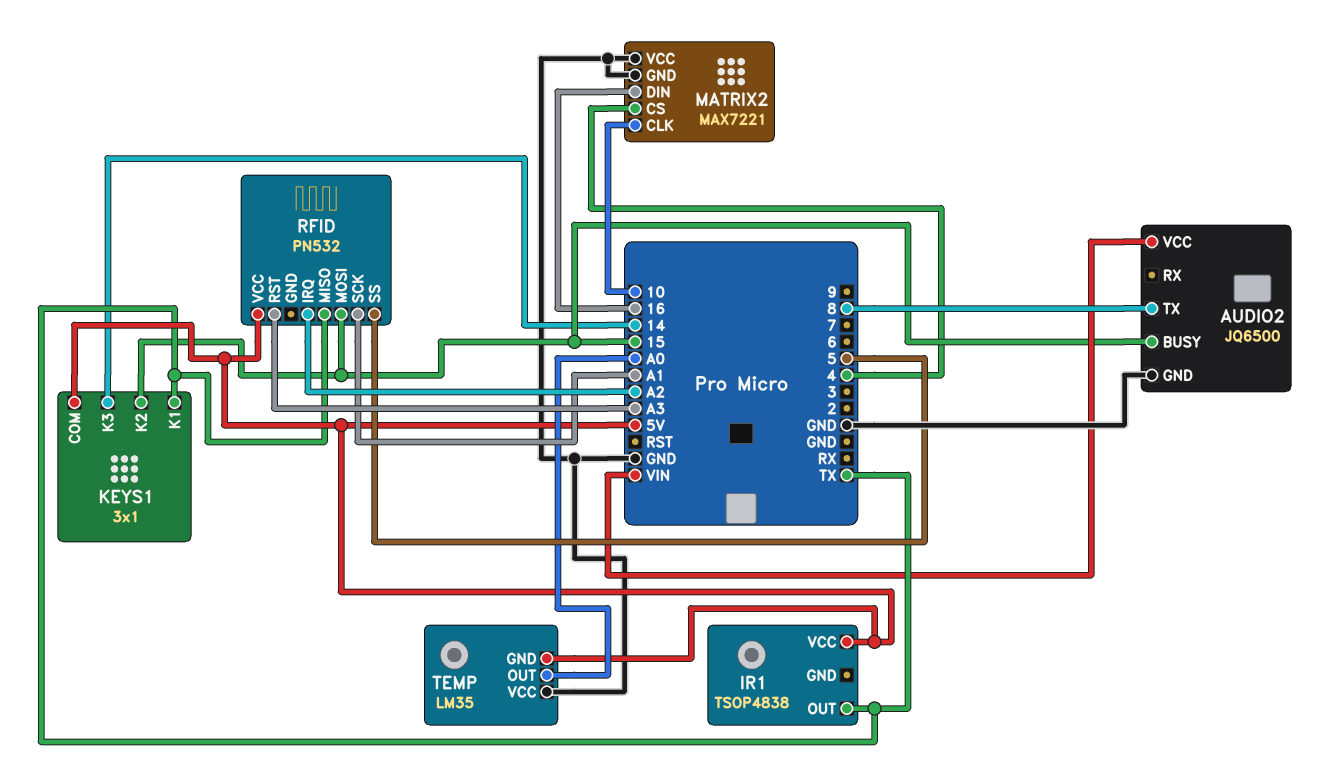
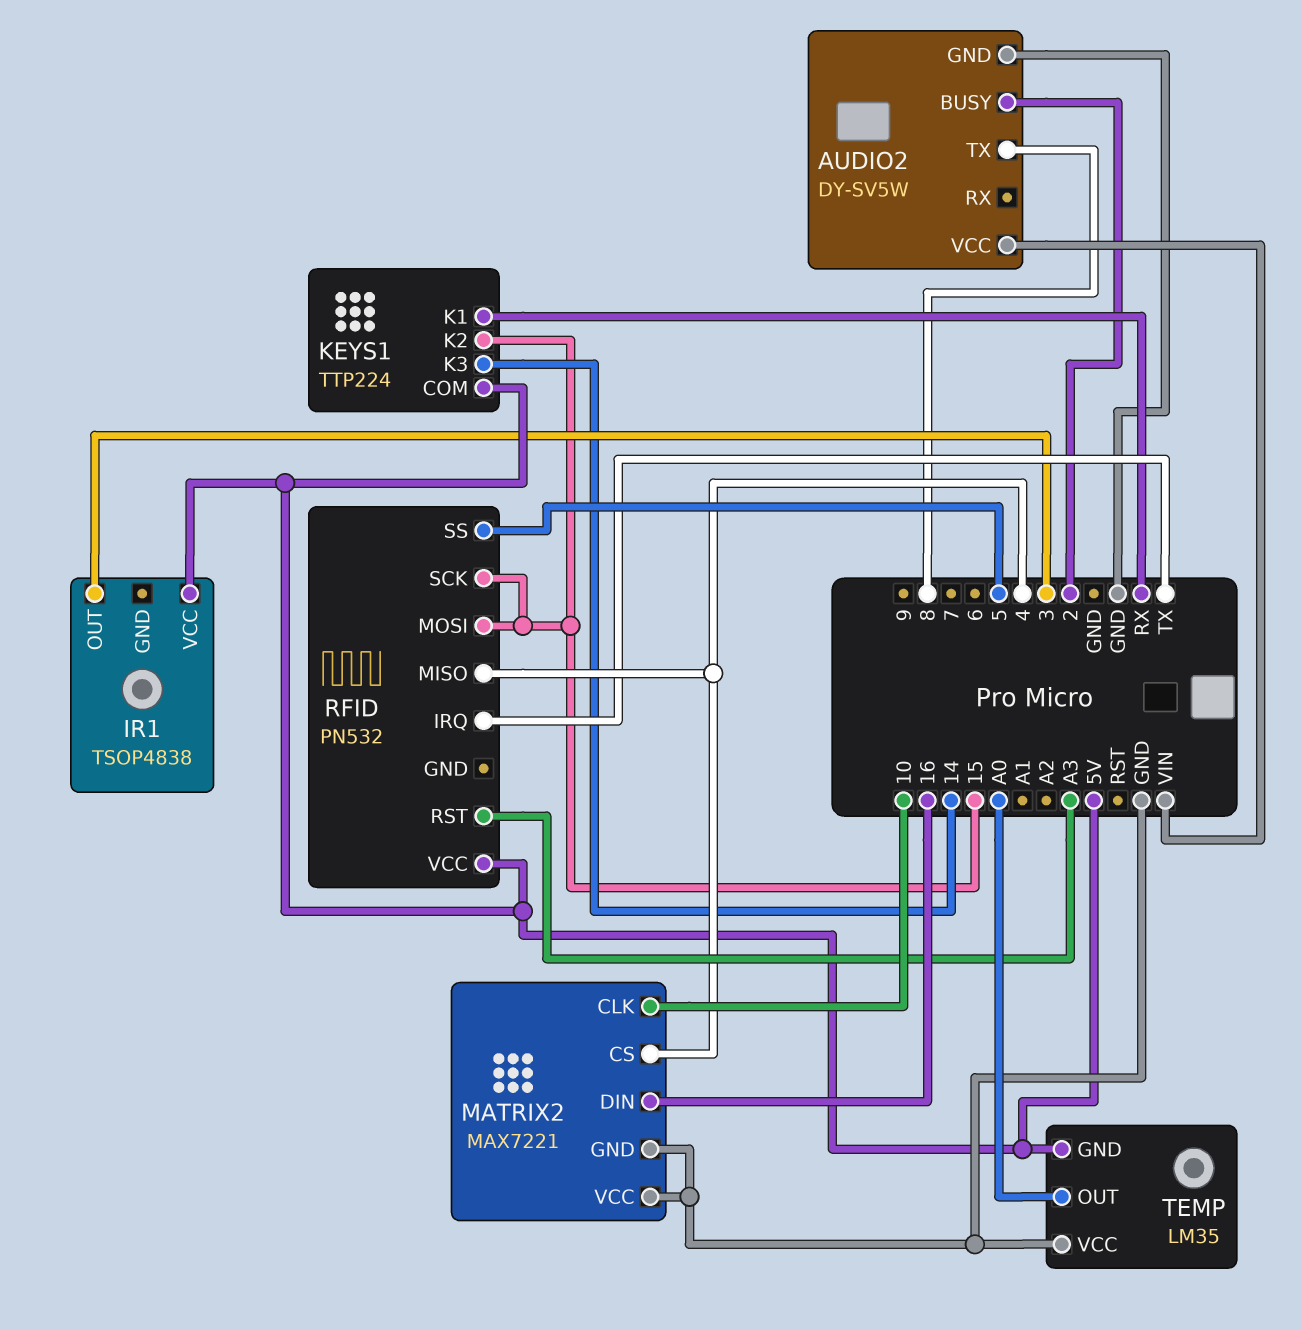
AUDIO2: JQ6500 -> DY-SV5W
AUDIO2 pin BUSY: 15 -> 2
IR1 pin OUT: TX -> 3
KEYS1: 3x1 -> TTP224
KEYS1 pin K1: TX -> RX
RFID pin IRQ: A2 -> TX
RFID pin MISO: TX -> 4
RFID pin SCK: A1 -> 15

